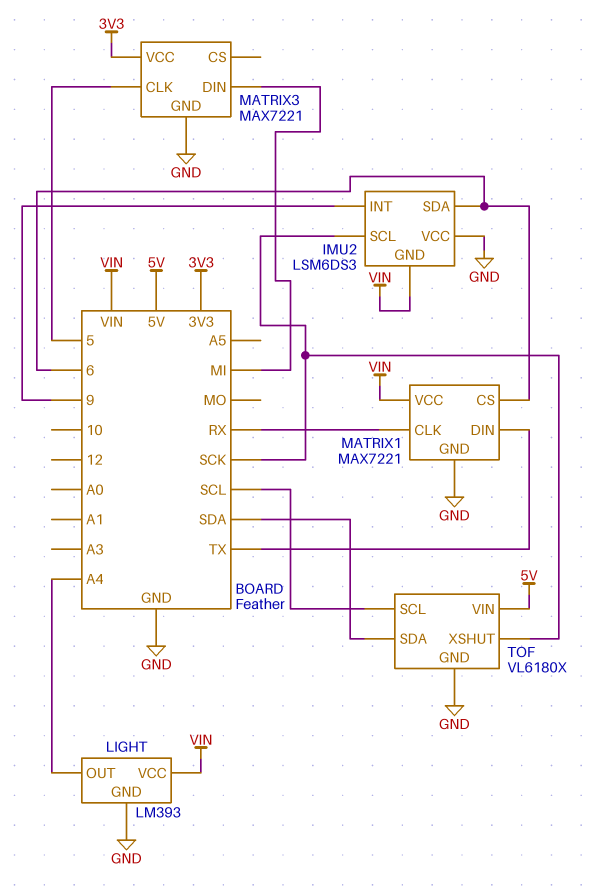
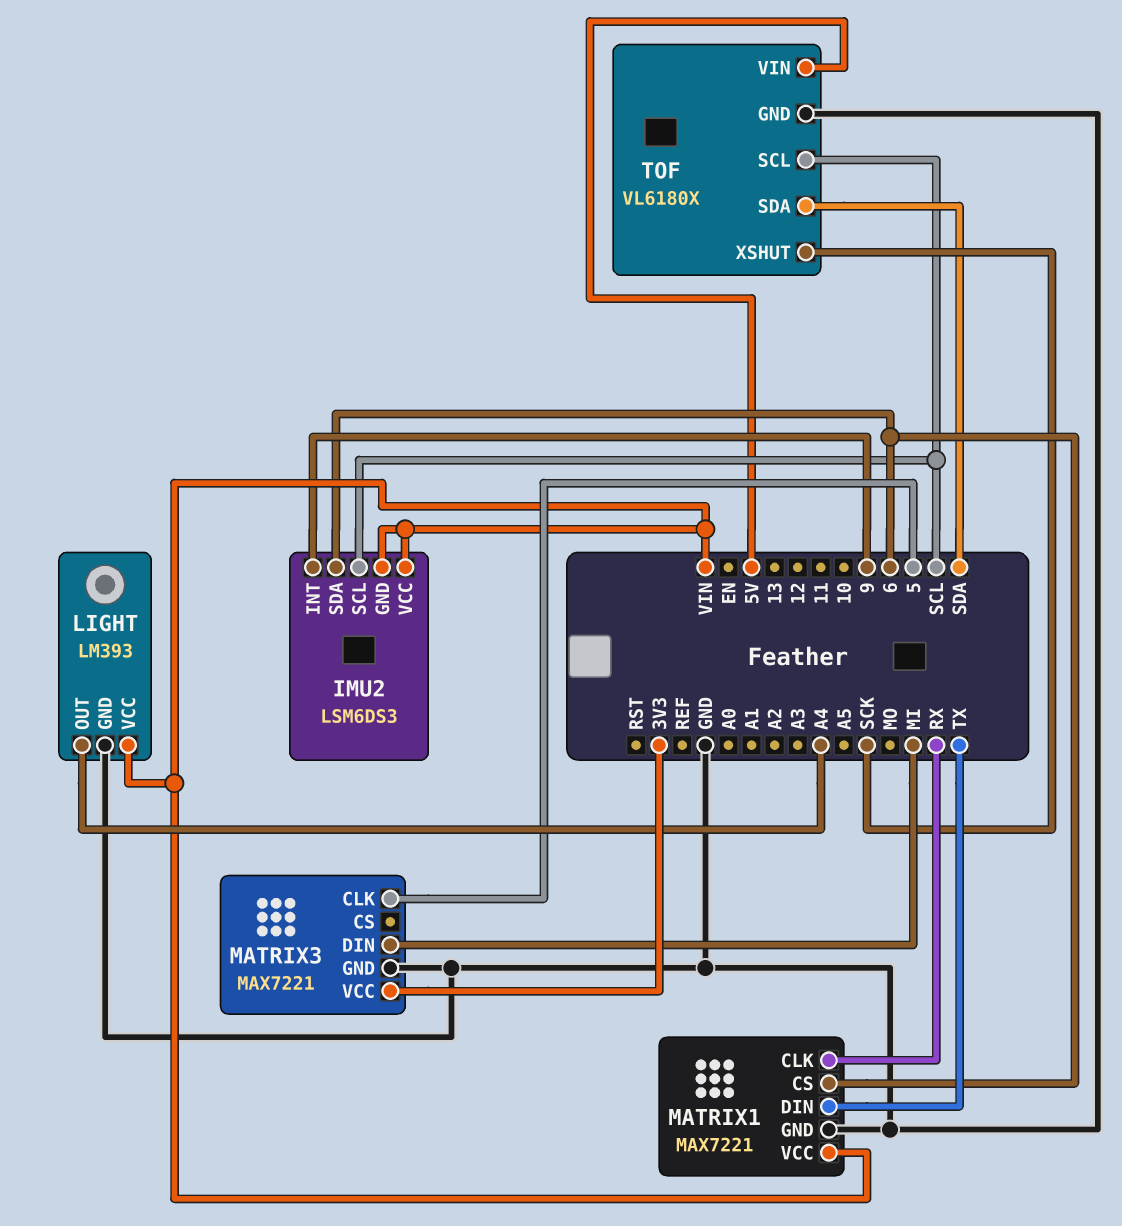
IMU2 pin SCL: SCK -> SCL
IMU2 pin VCC: GND -> VIN

